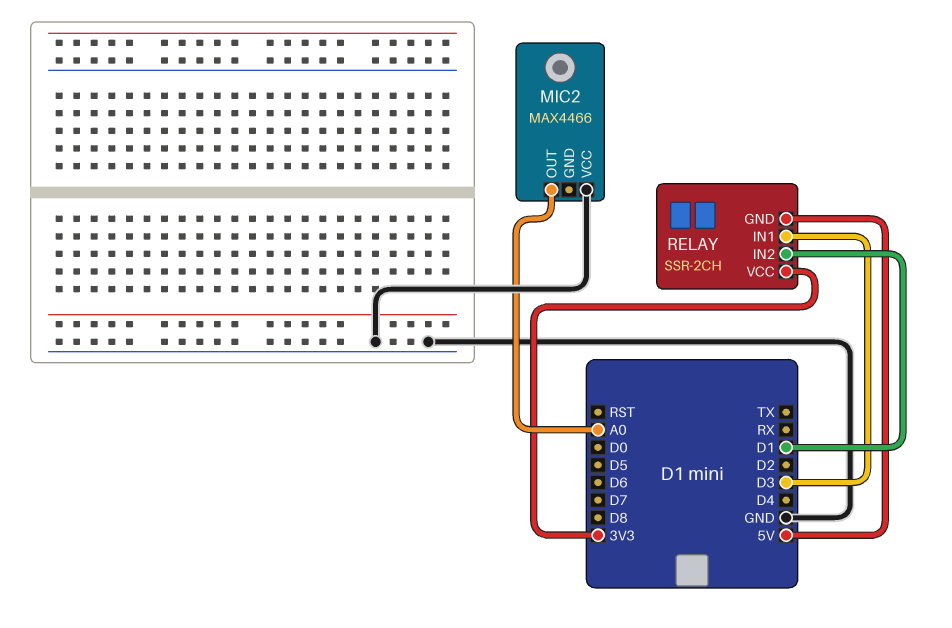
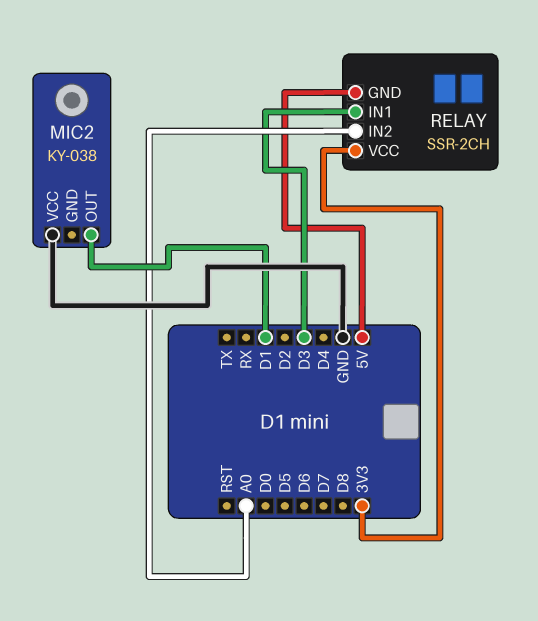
MIC2: MAX4466 -> KY-038
MIC2 pin OUT: A0 -> D1
RELAY pin IN2: D1 -> A0

